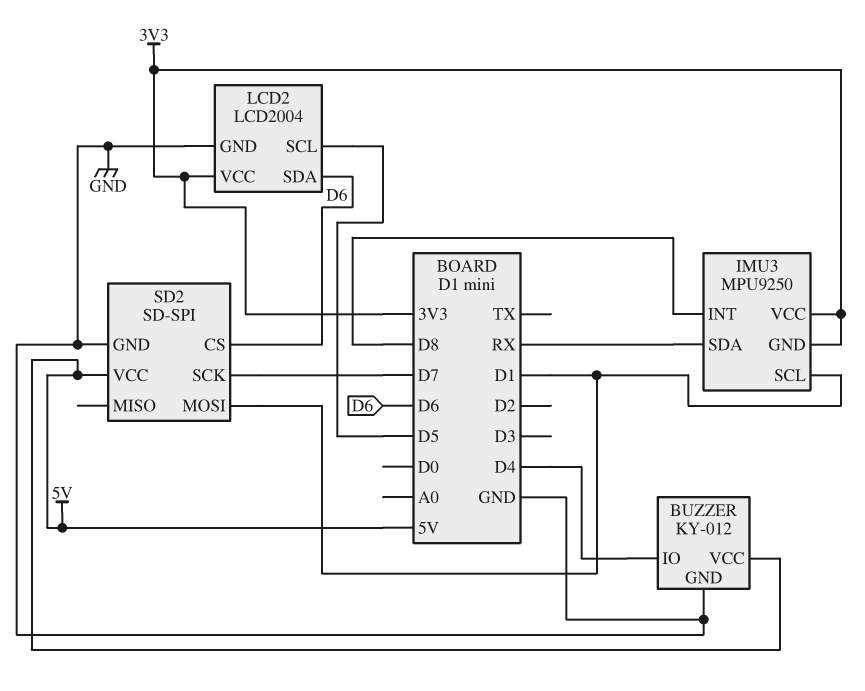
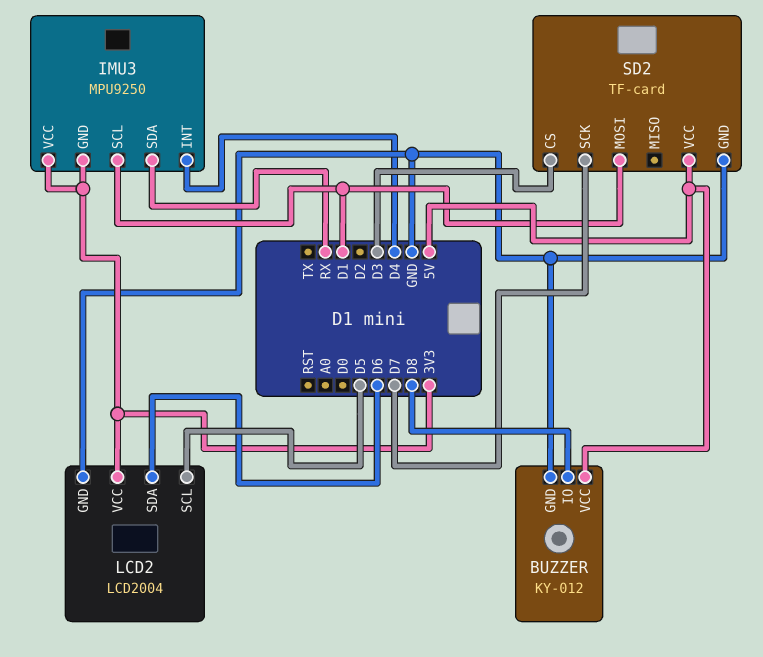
BUZZER pin IO: D4 -> D8
IMU3 pin INT: D8 -> D4
SD2: SD-SPI -> TF-card
SD2 pin CS: D6 -> D3

